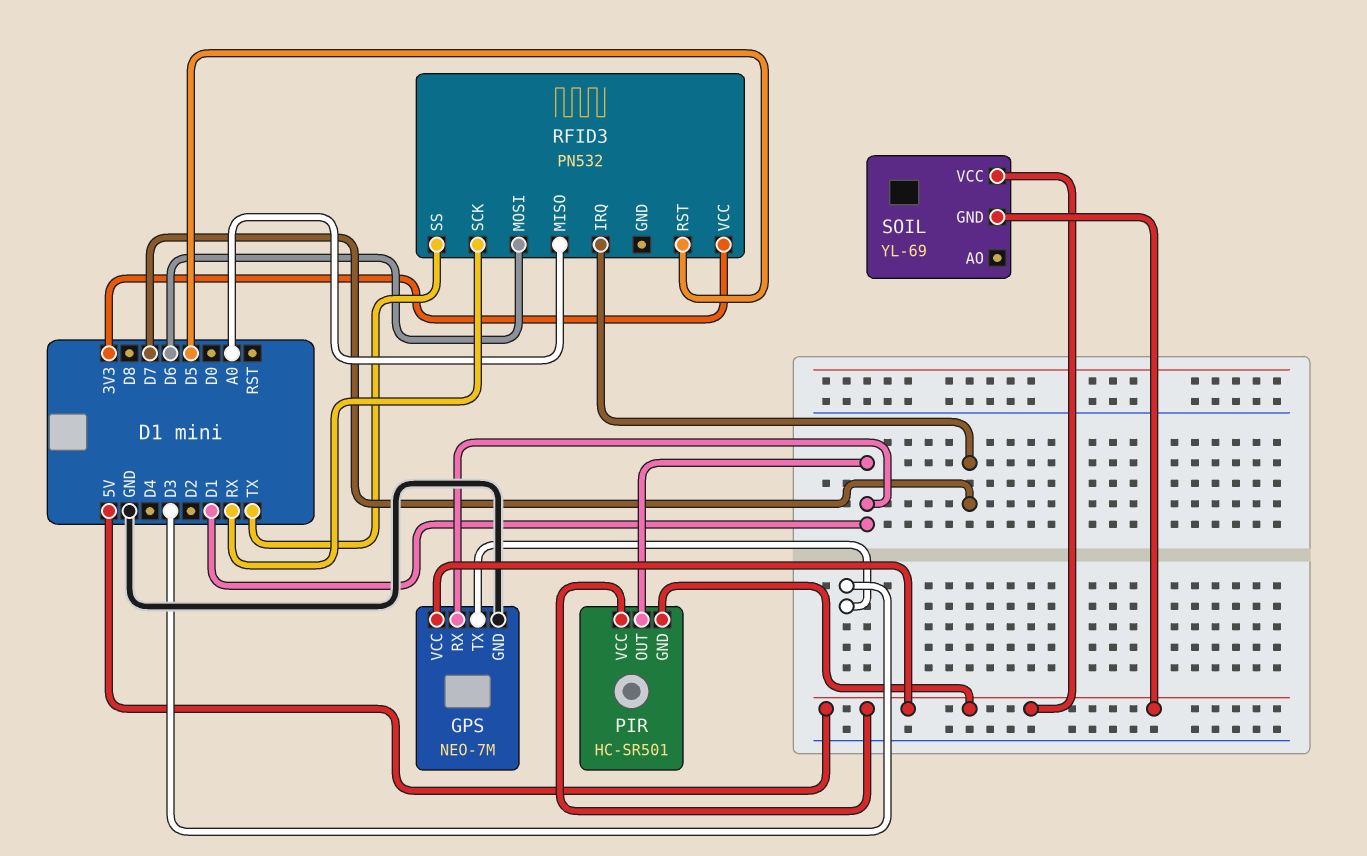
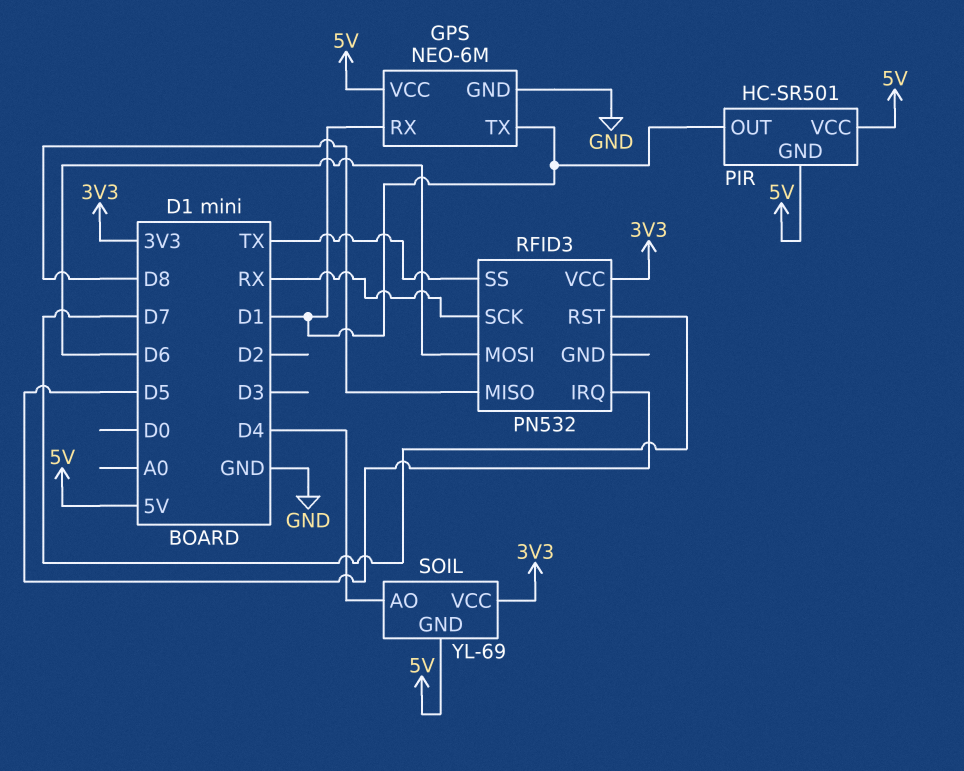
GPS: NEO-7M -> NEO-6M
GPS pin TX: D3 -> D1
RFID3 pin IRQ: D7 -> D5
RFID3 pin MISO: A0 -> D8
RFID3 pin RST: D5 -> D7
SOIL pin AO: none -> D4
SOIL pin VCC: 5V -> 3V3

